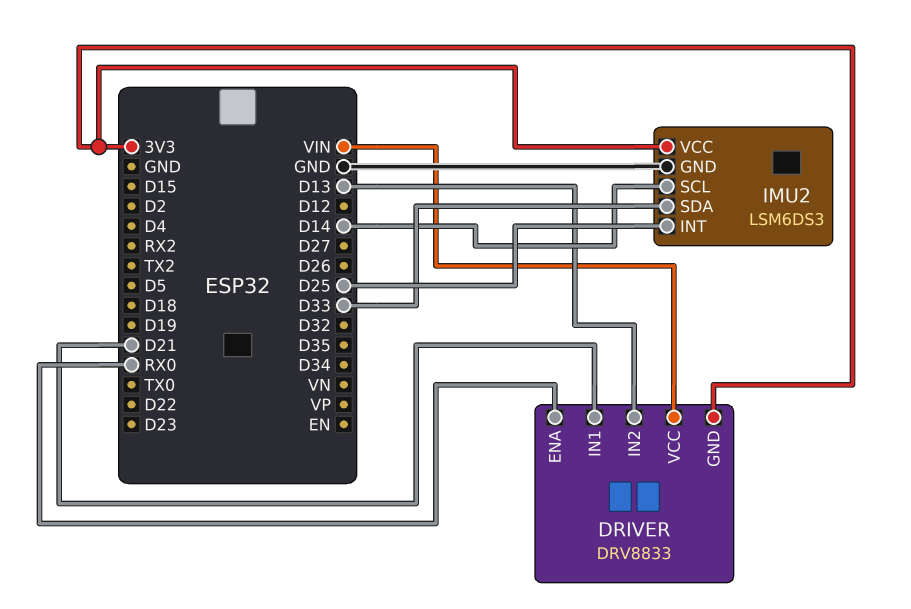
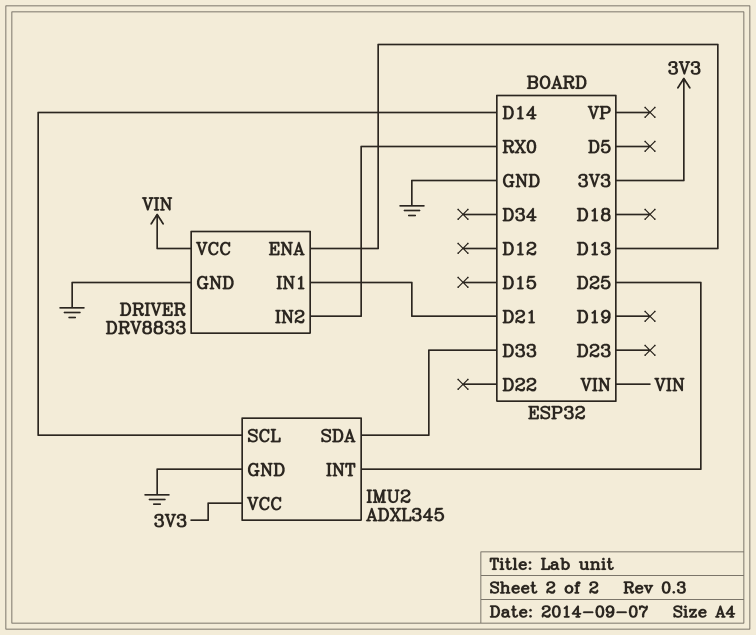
DRIVER pin ENA: RX0 -> D13
DRIVER pin GND: 3V3 -> GND
DRIVER pin IN2: D13 -> RX0
IMU2: LSM6DS3 -> ADXL345

